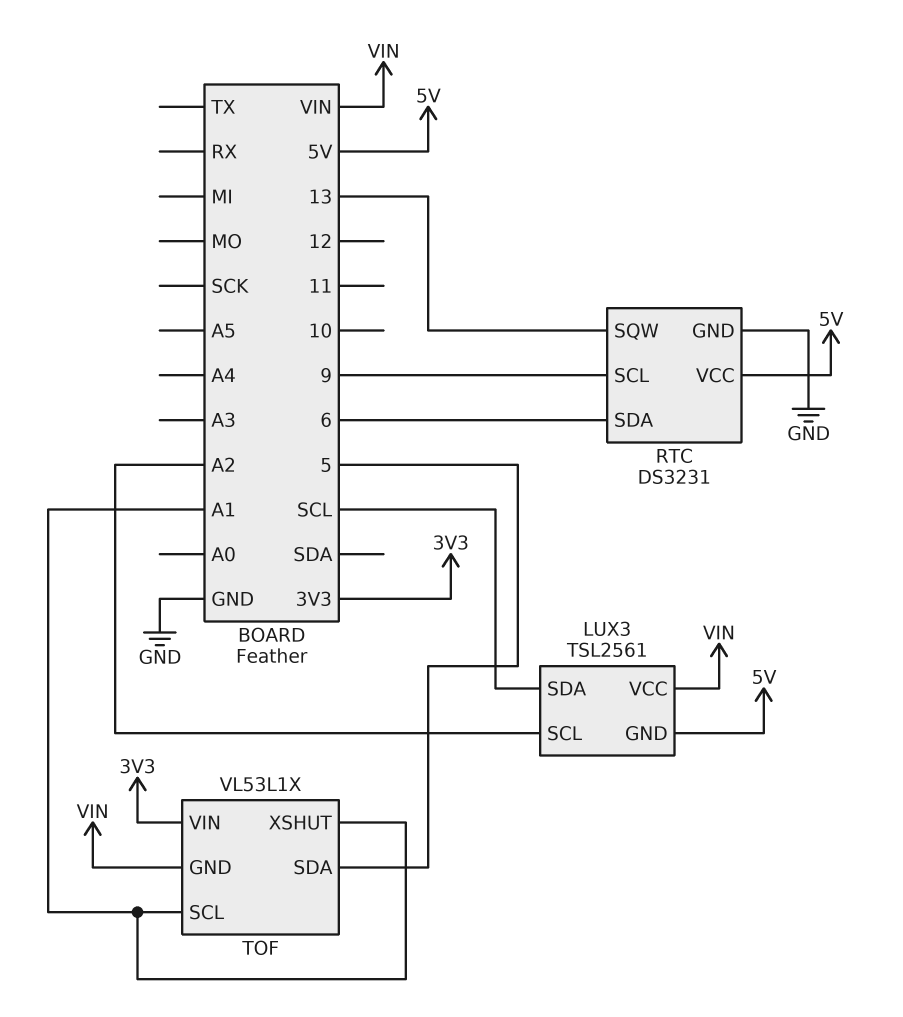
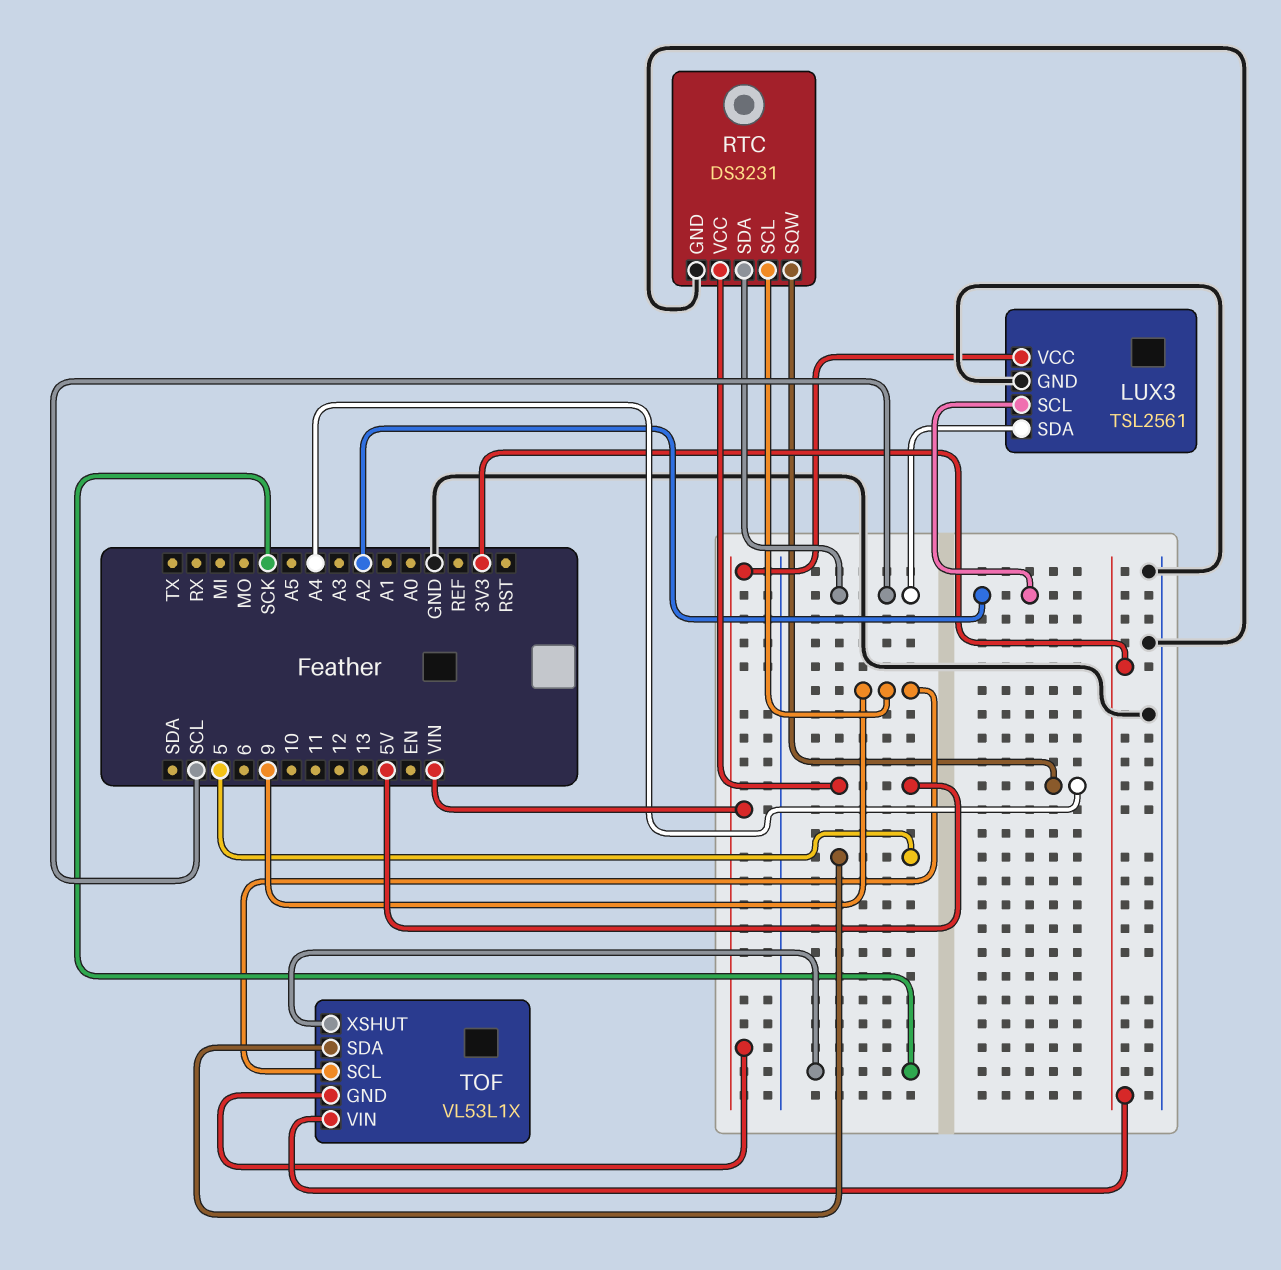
LUX3 pin GND: 5V -> GND
RTC pin SDA: 6 -> SCL
RTC pin SQW: 13 -> A4
TOF pin SCL: A1 -> 9
TOF pin XSHUT: A1 -> SCK

